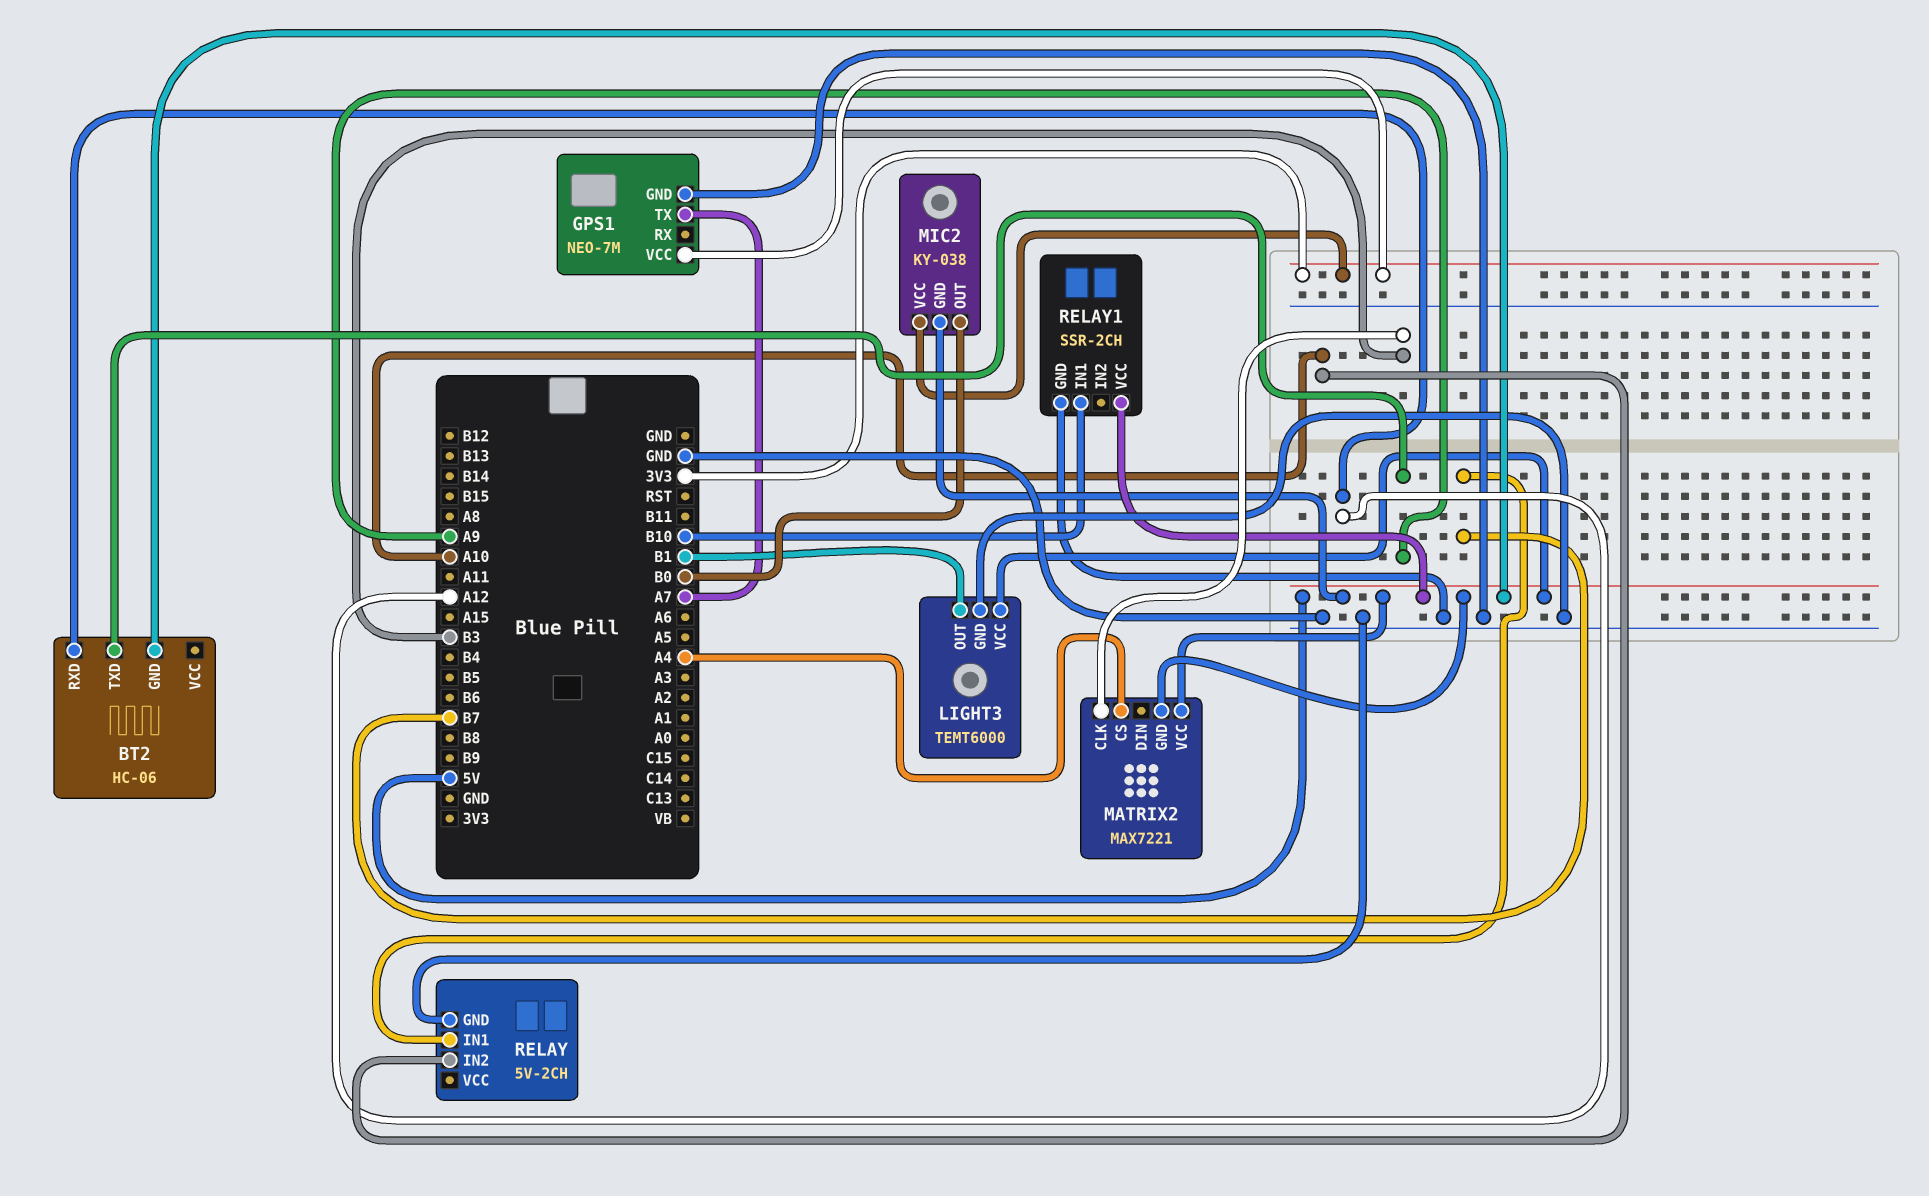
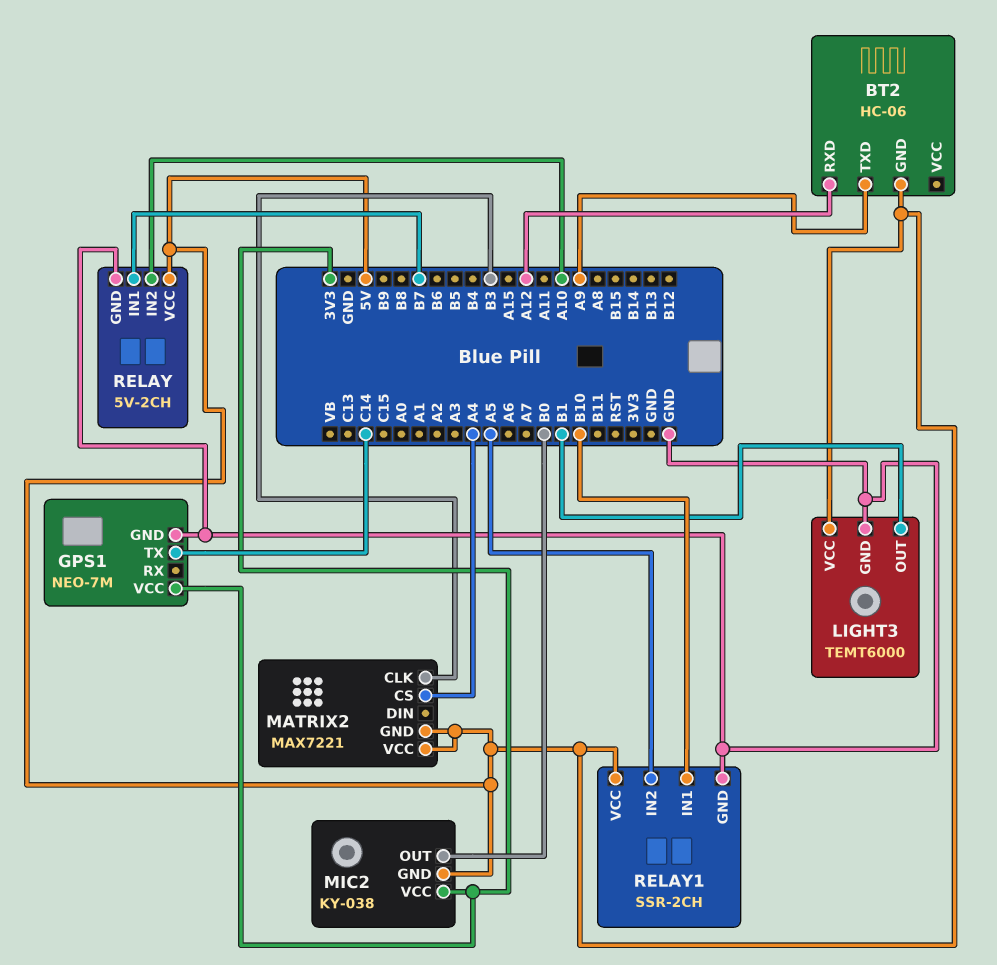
GPS1 pin TX: A7 -> C14
RELAY pin VCC: none -> 5V
RELAY1 pin IN2: none -> A5

